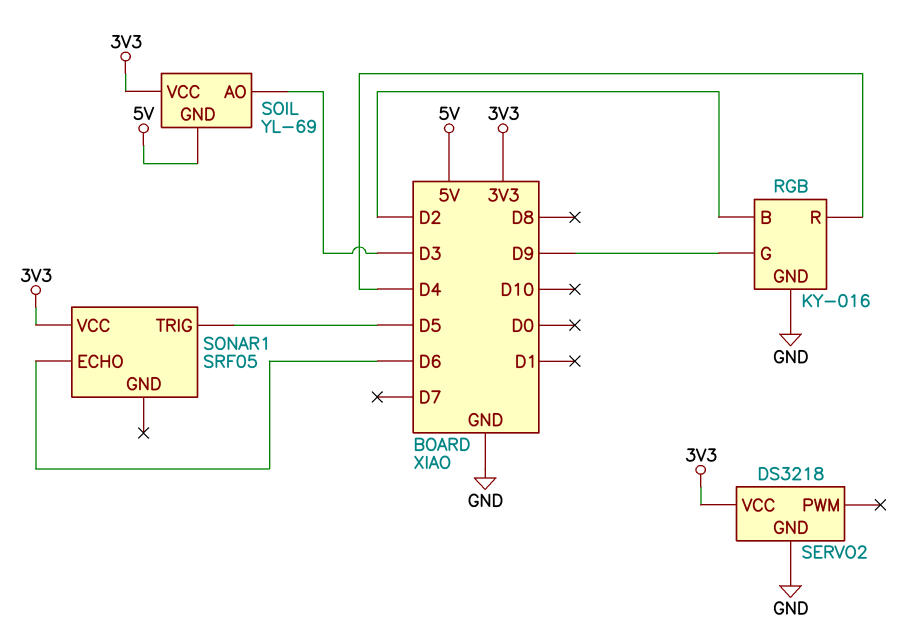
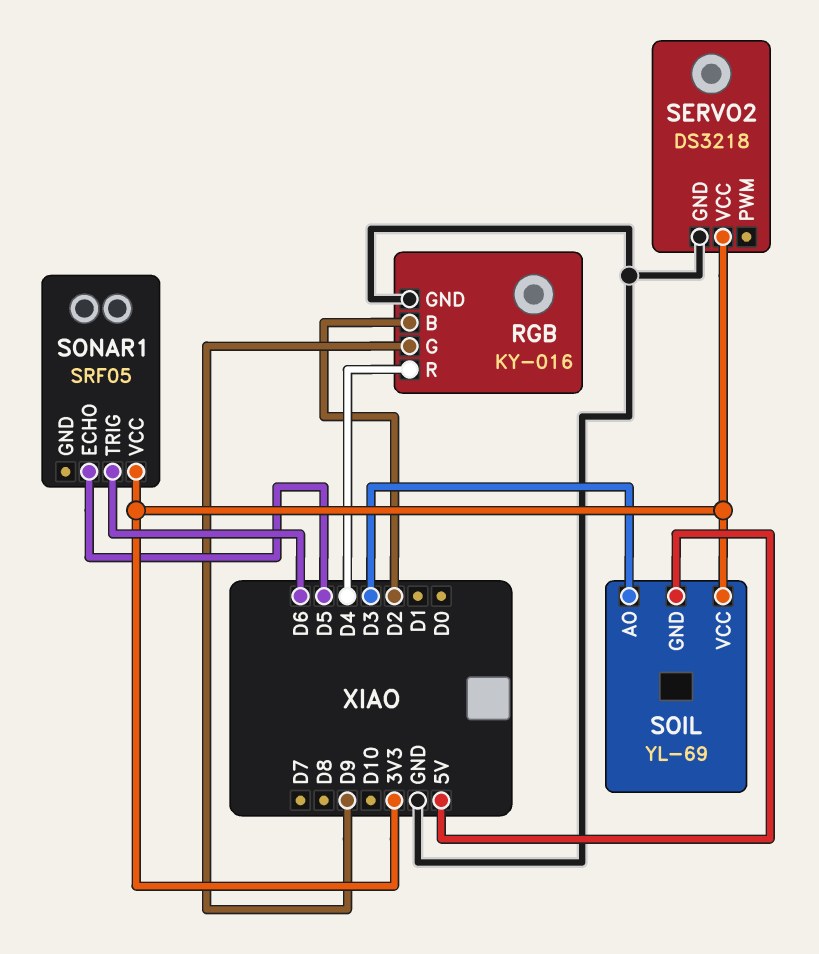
SONAR1 pin ECHO: D6 -> D5
SONAR1 pin TRIG: D5 -> D6

